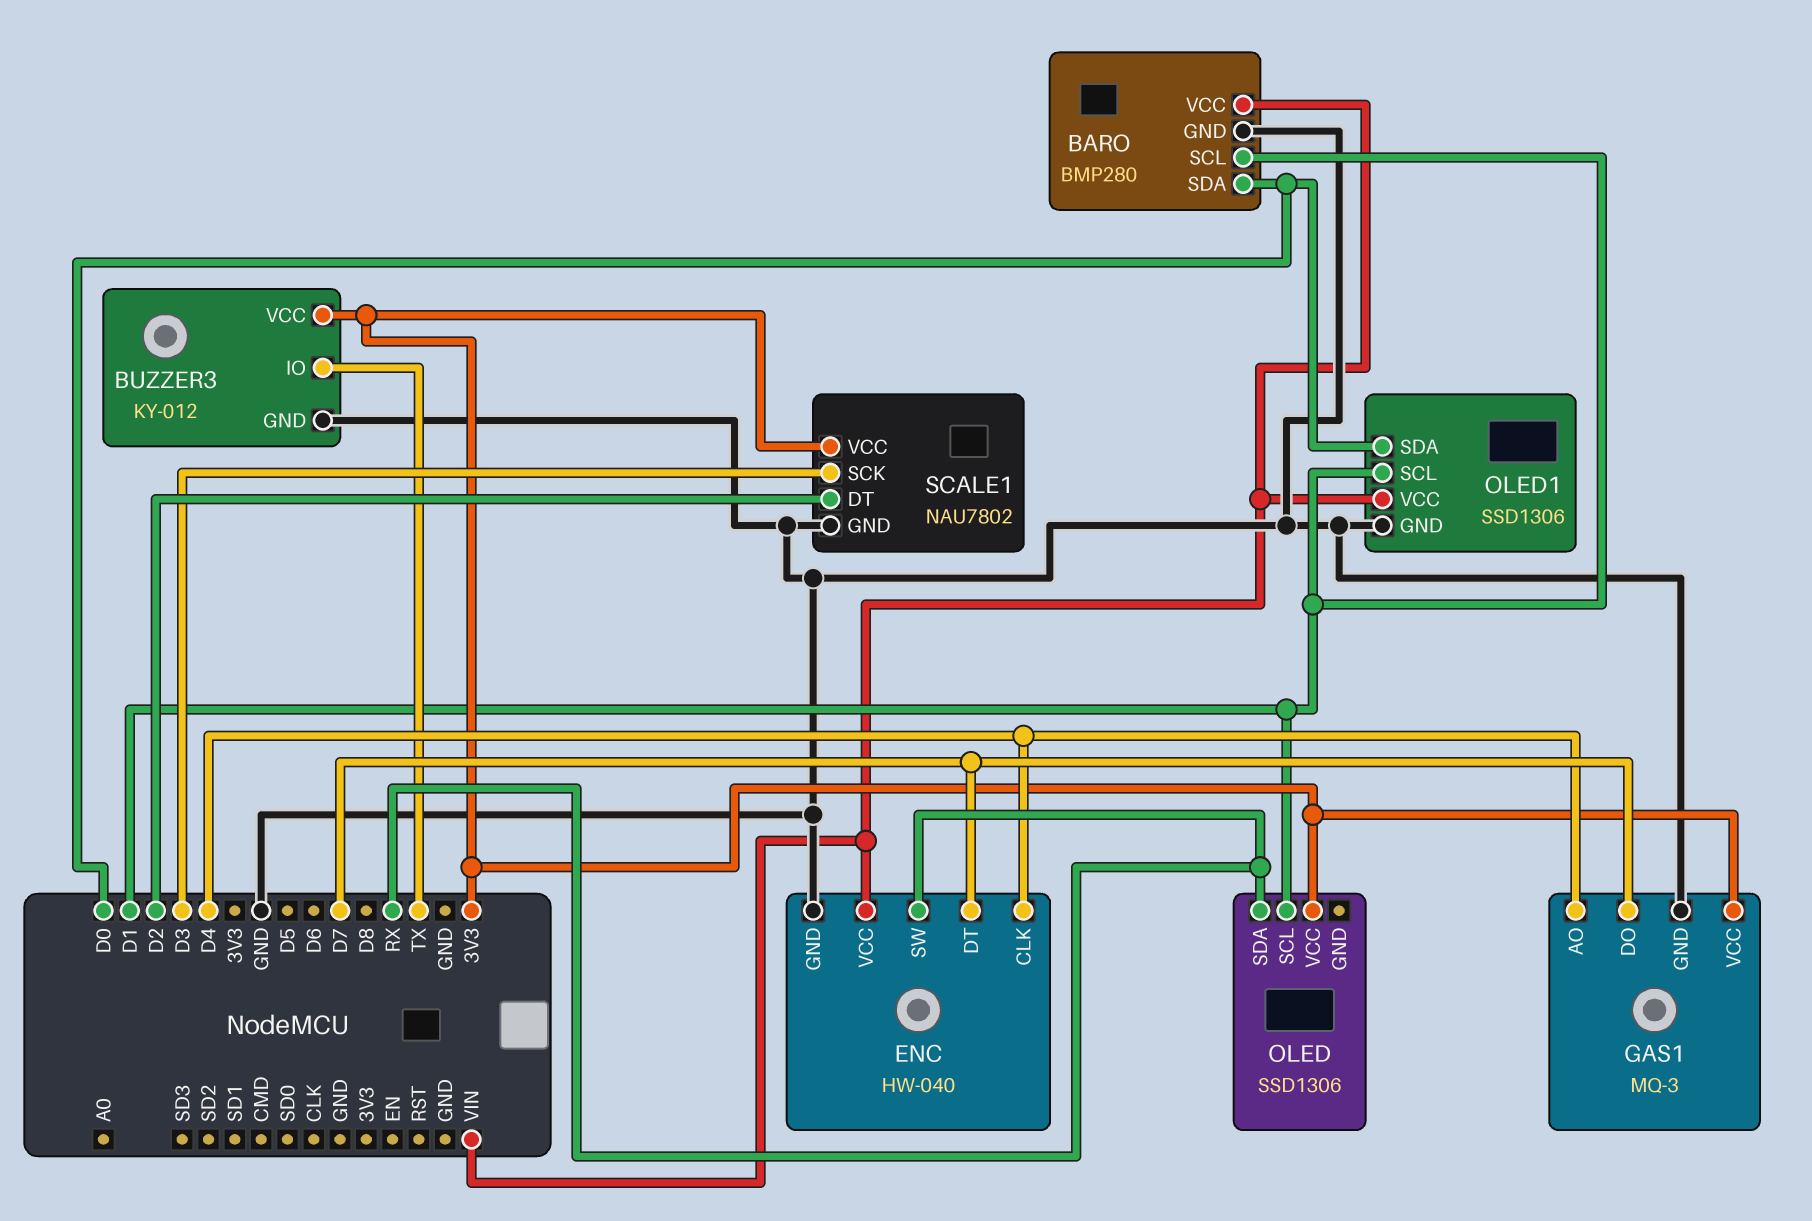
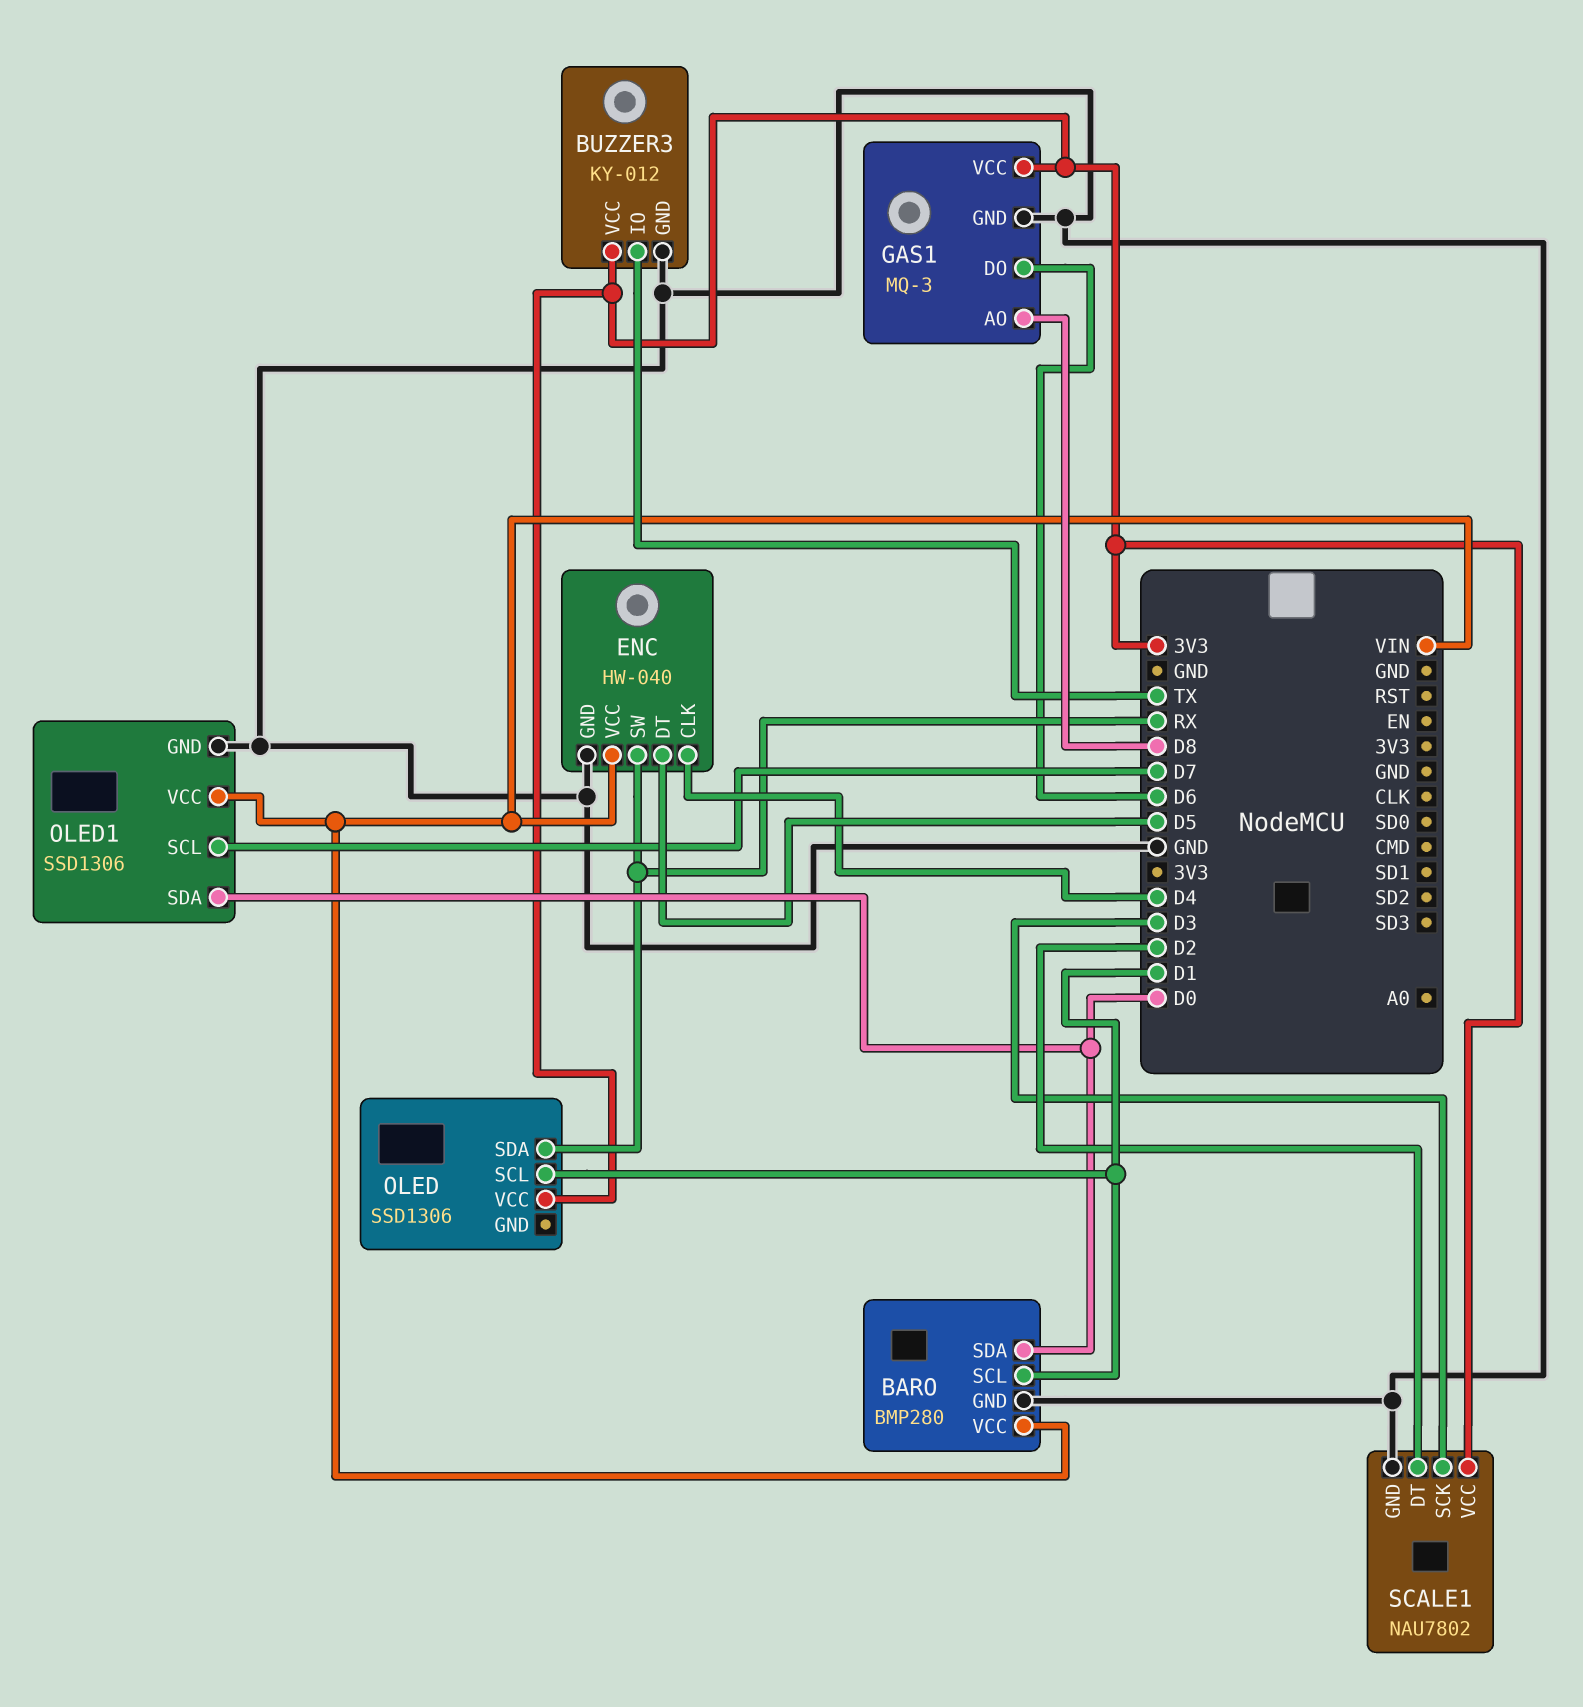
ENC pin DT: D7 -> D5
GAS1 pin AO: D4 -> D8
GAS1 pin DO: D7 -> D6
OLED1 pin SCL: D1 -> D7

